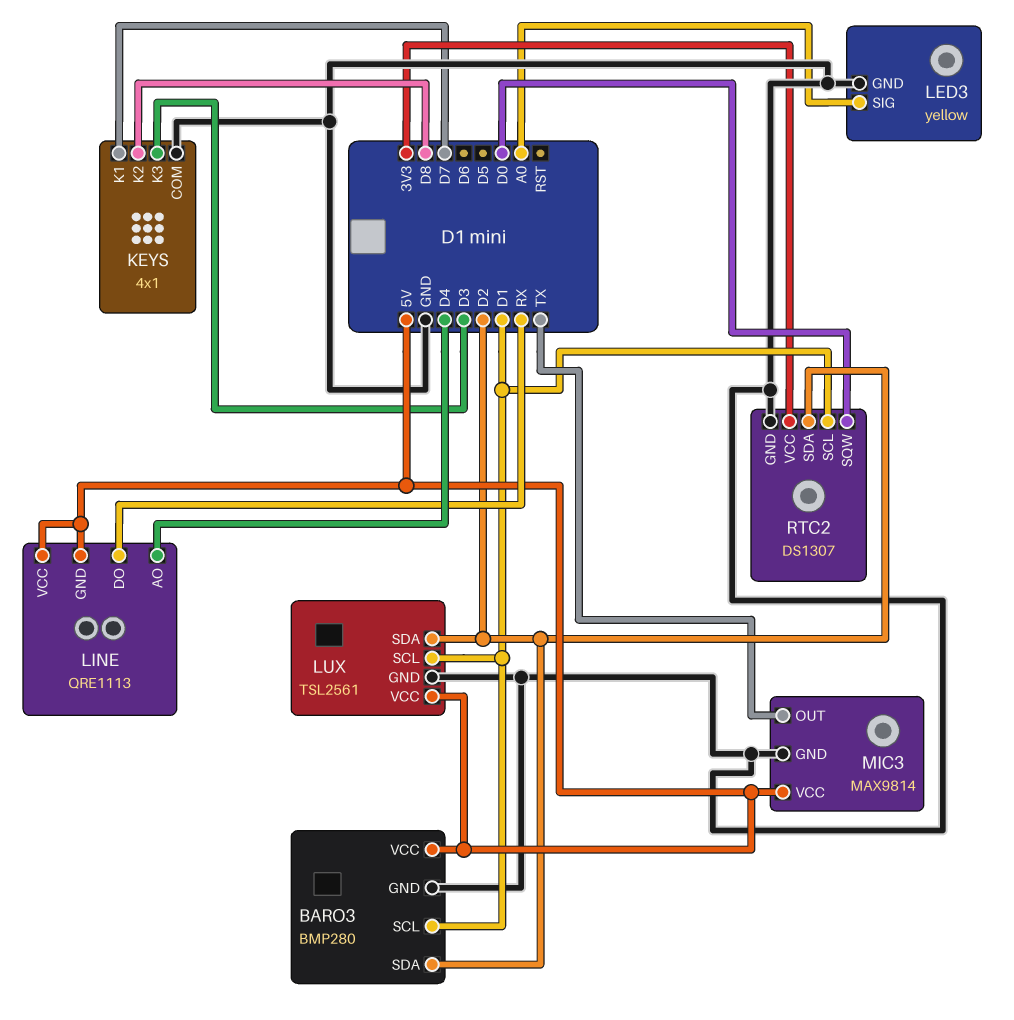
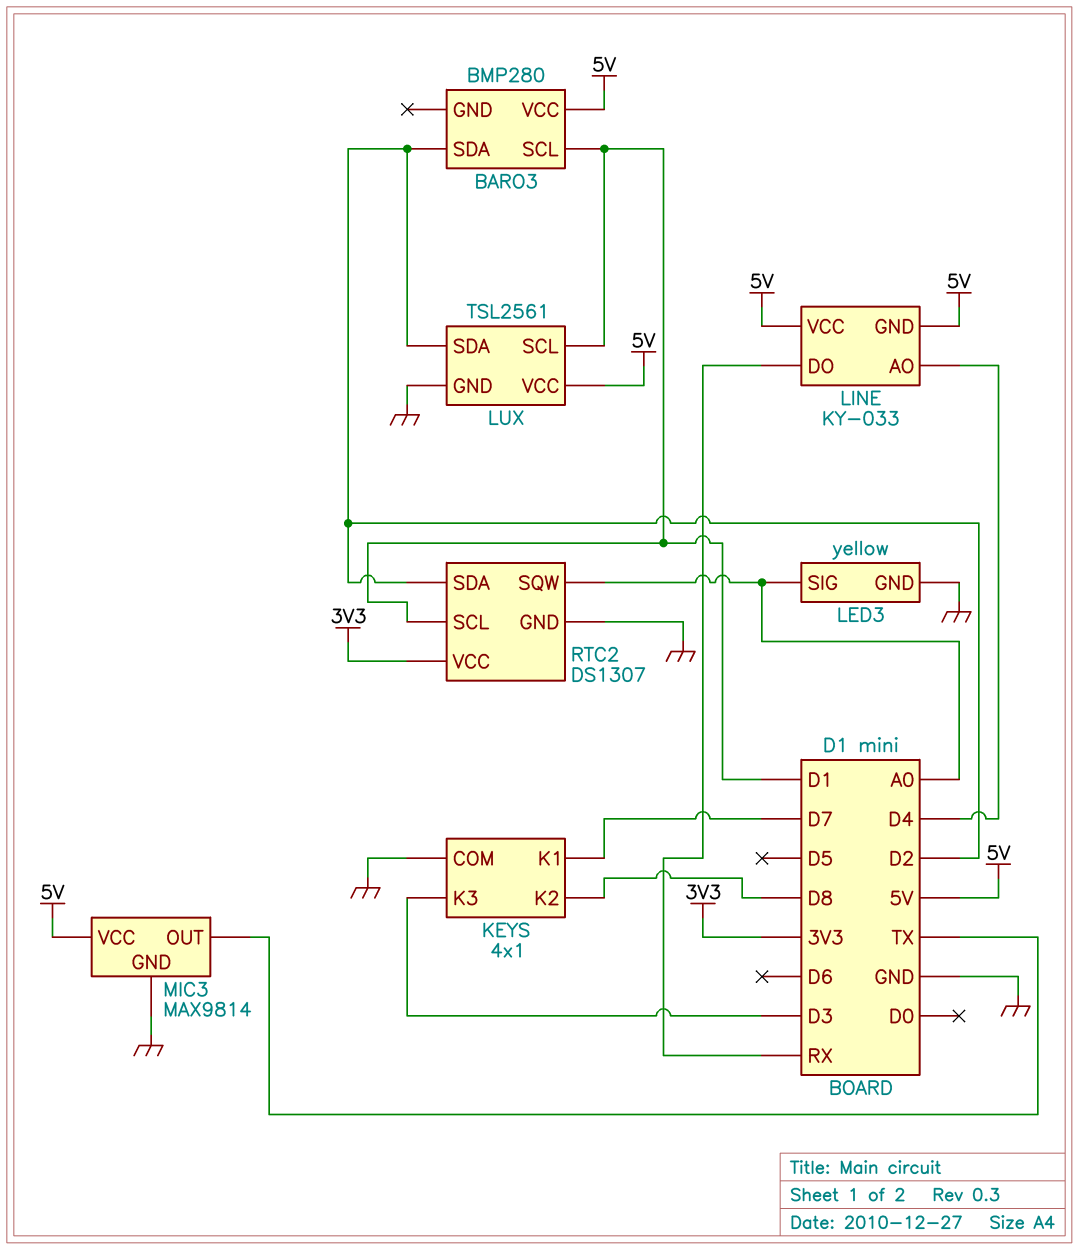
BARO3 pin GND: GND -> none
LINE: QRE1113 -> KY-033
RTC2 pin SQW: D0 -> A0

